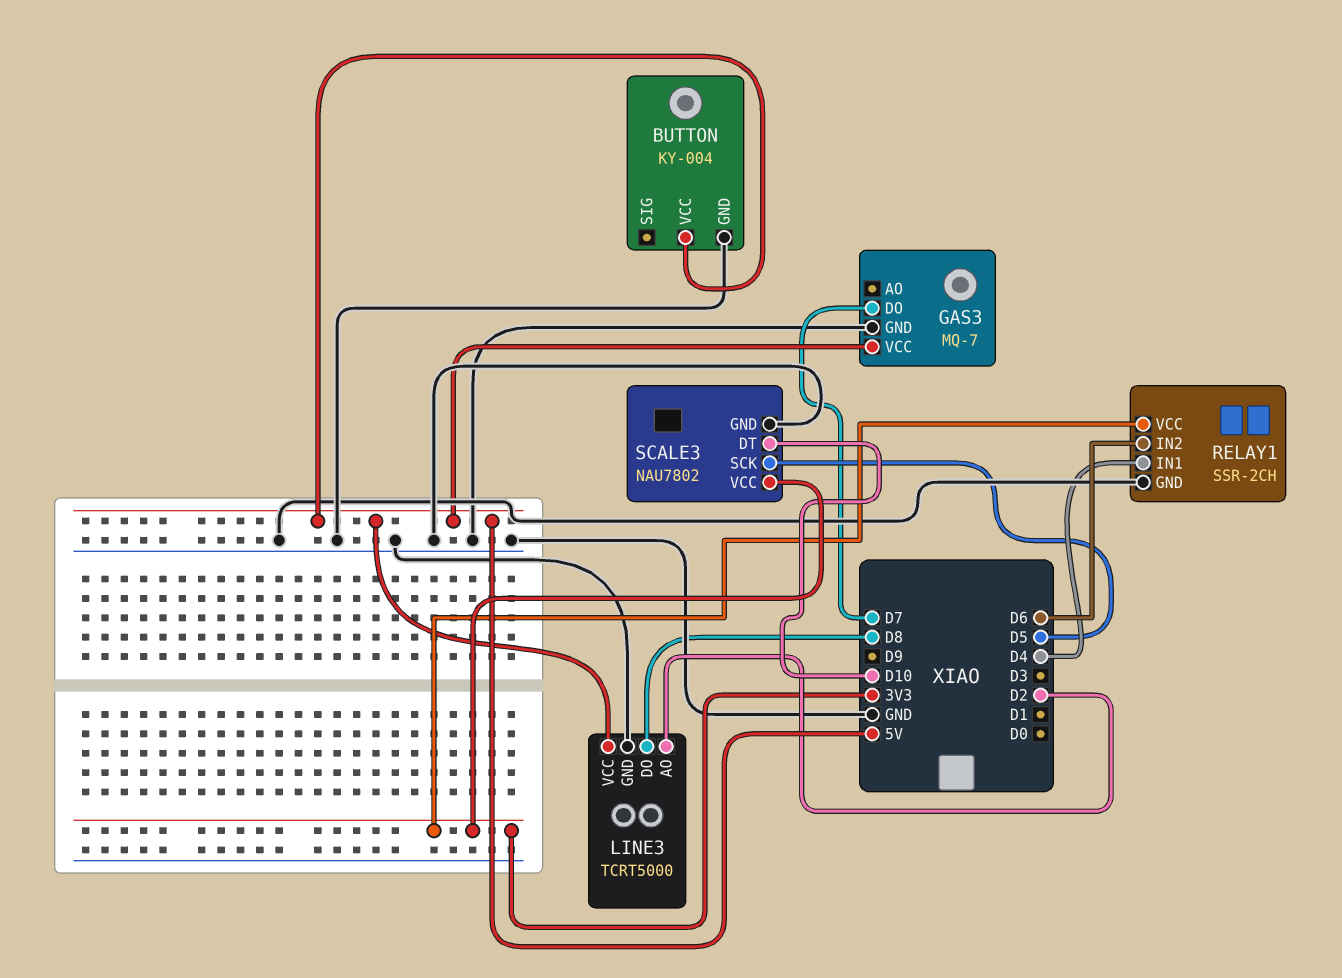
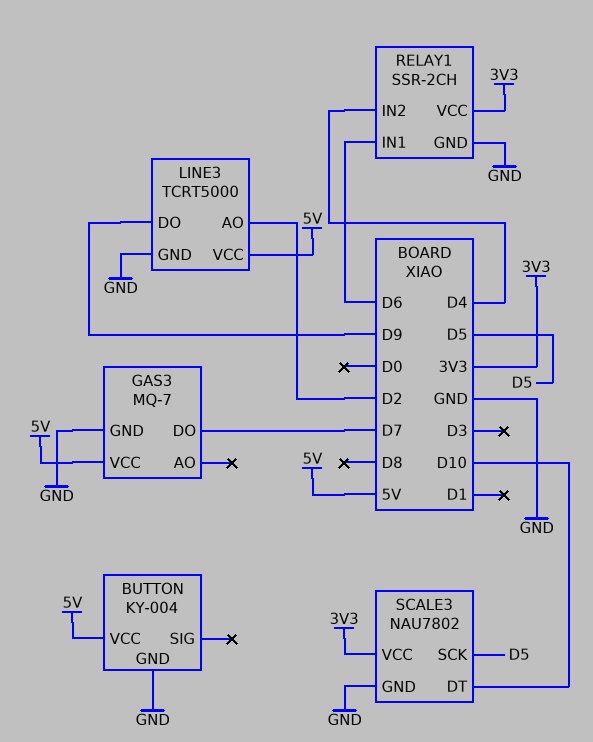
LINE3 pin DO: D8 -> D9
RELAY1 pin IN1: D4 -> D6
RELAY1 pin IN2: D6 -> D4

